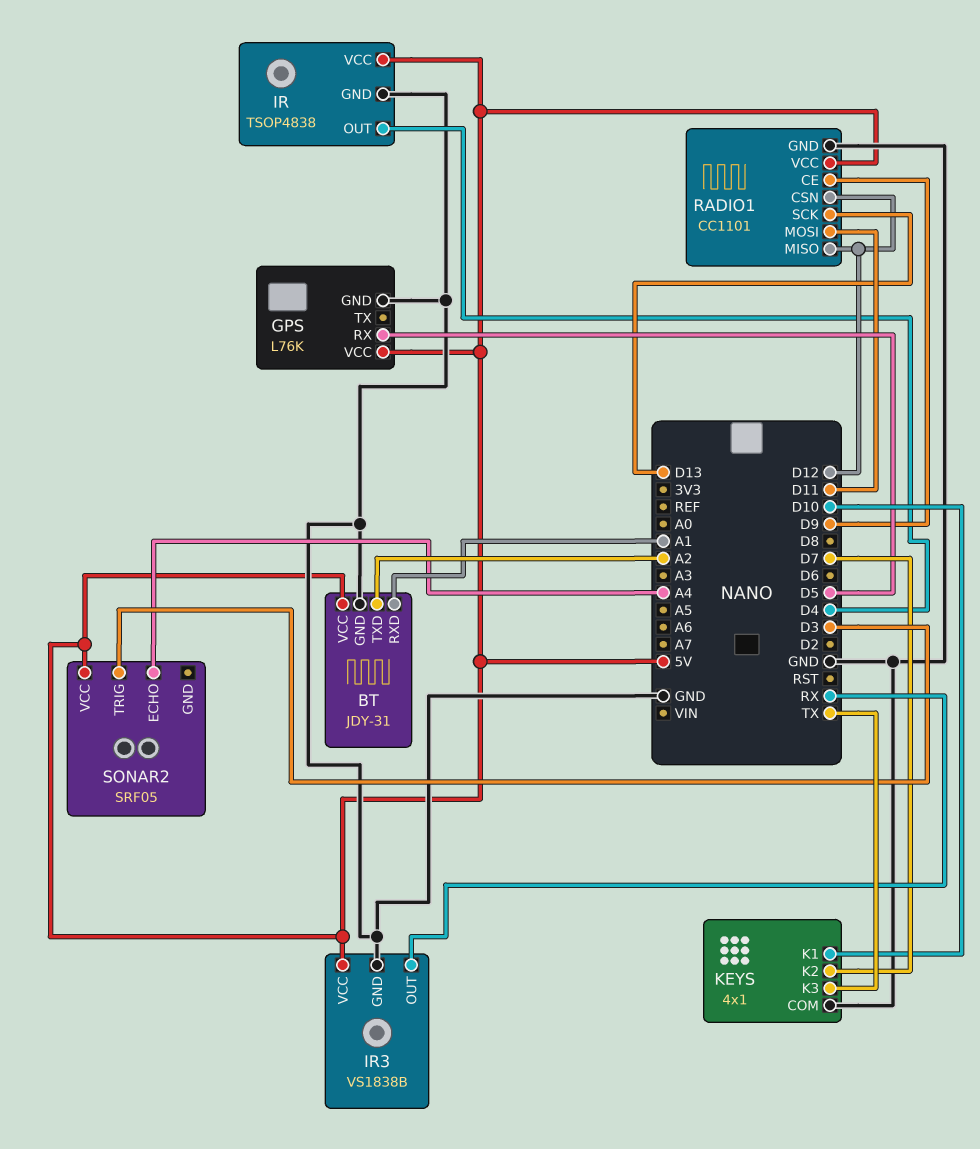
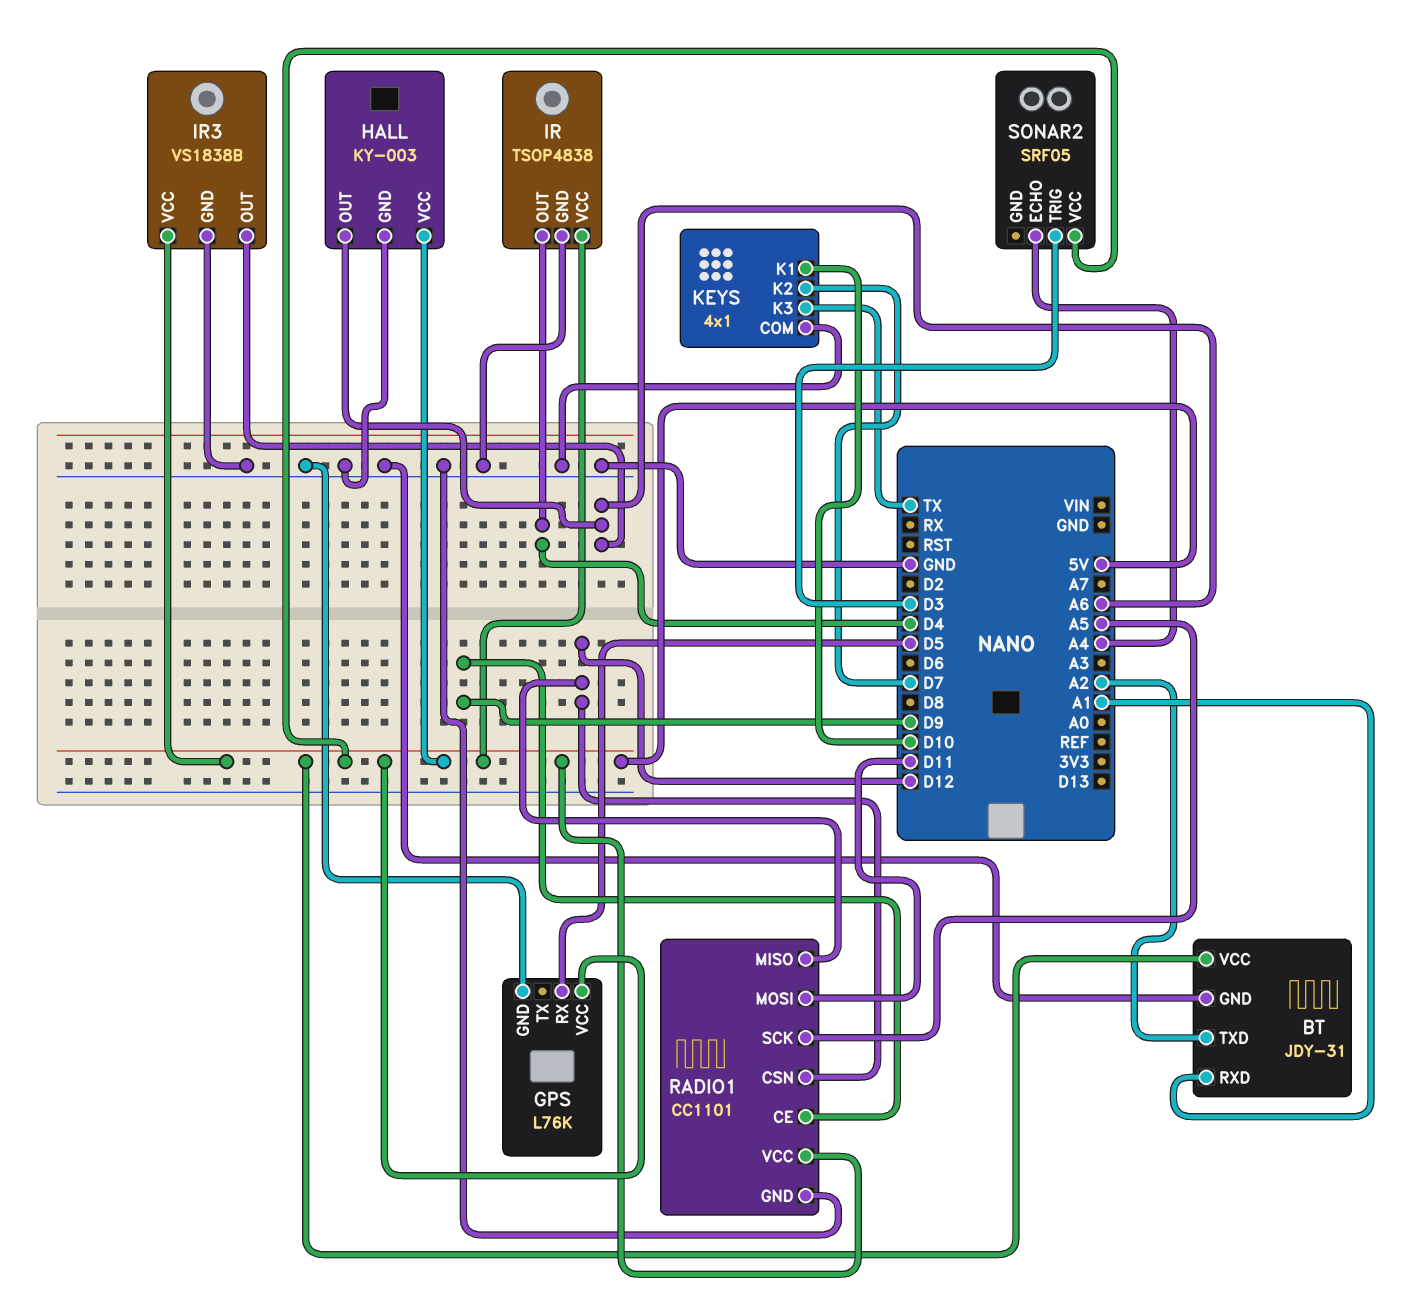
HALL: none -> KY-003
HALL pin GND: none -> GND
HALL pin OUT: none -> A6
HALL pin VCC: none -> 5V
IR3 pin OUT: RX -> A6
RADIO1 pin SCK: D13 -> A5

